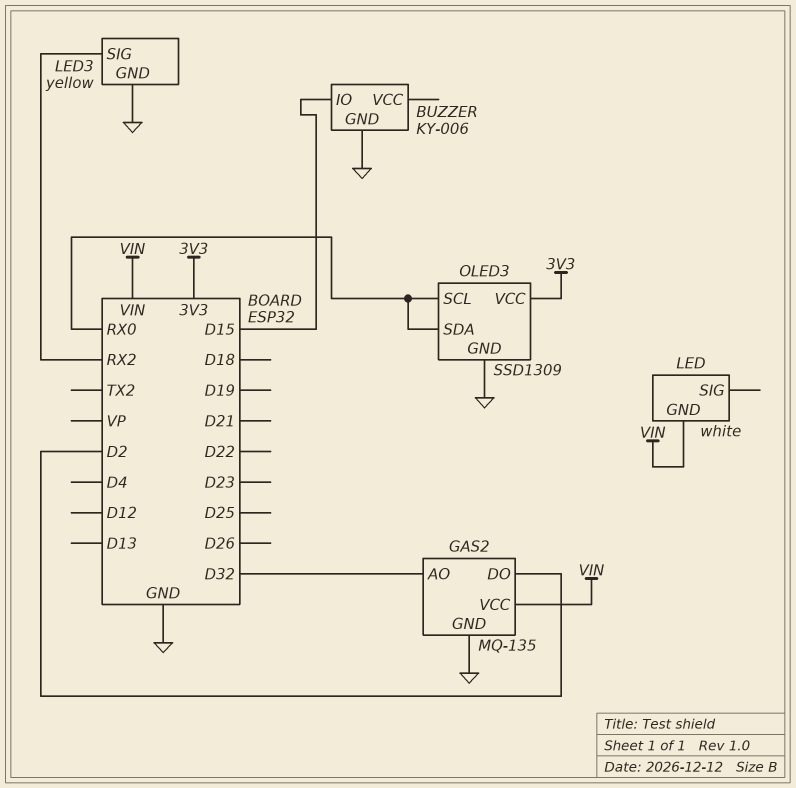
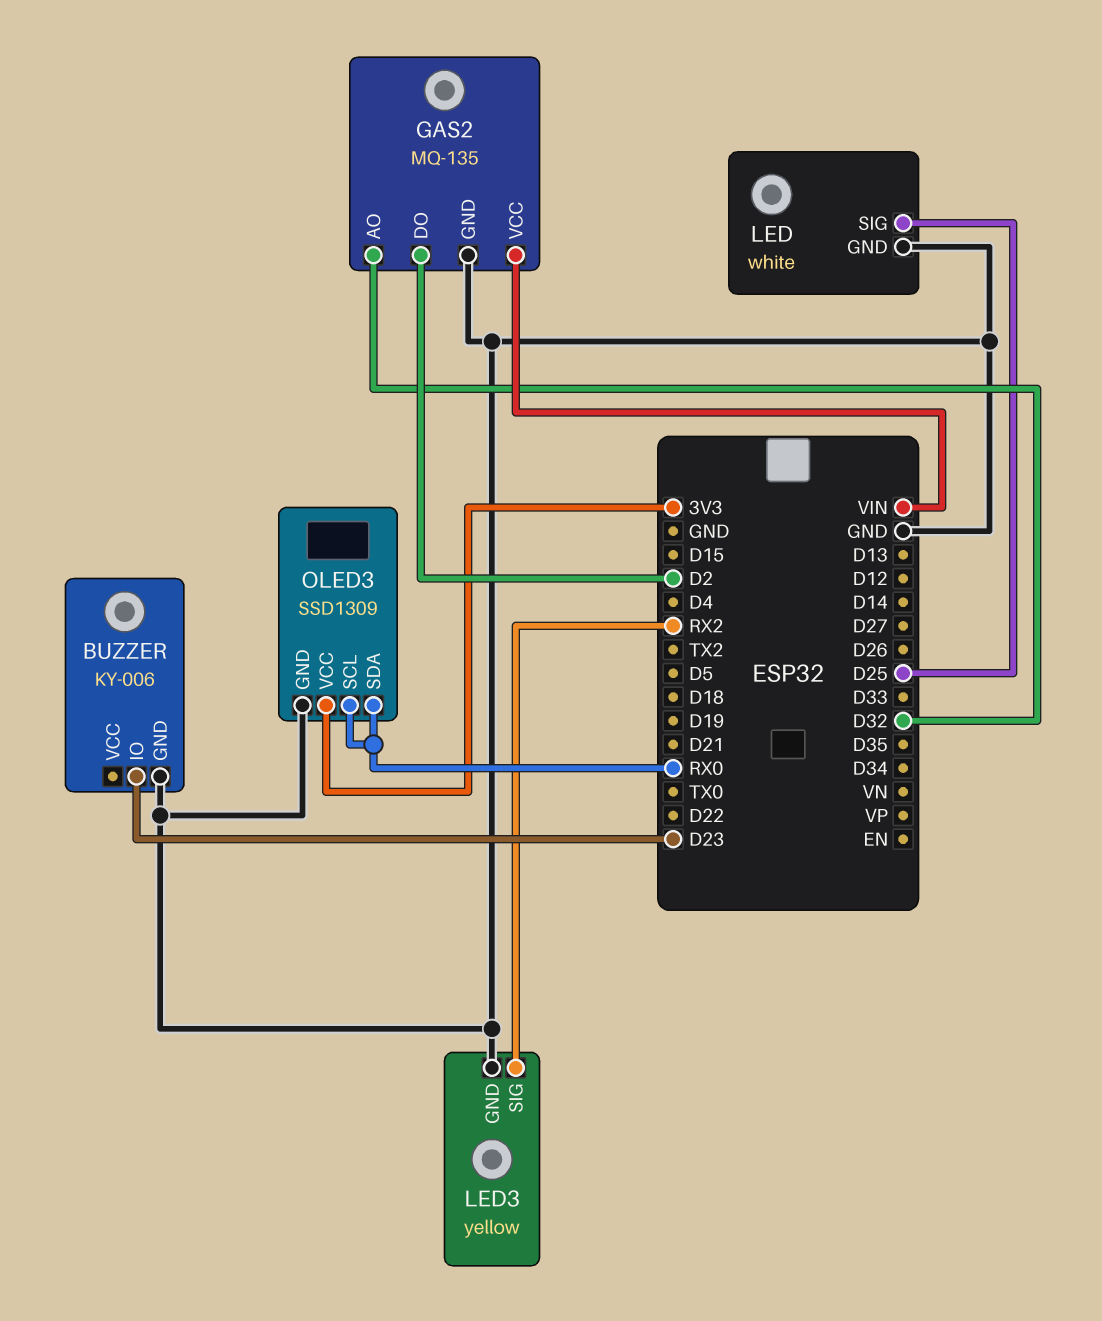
BUZZER pin IO: D15 -> D23
LED pin GND: VIN -> GND
LED pin SIG: none -> D25

